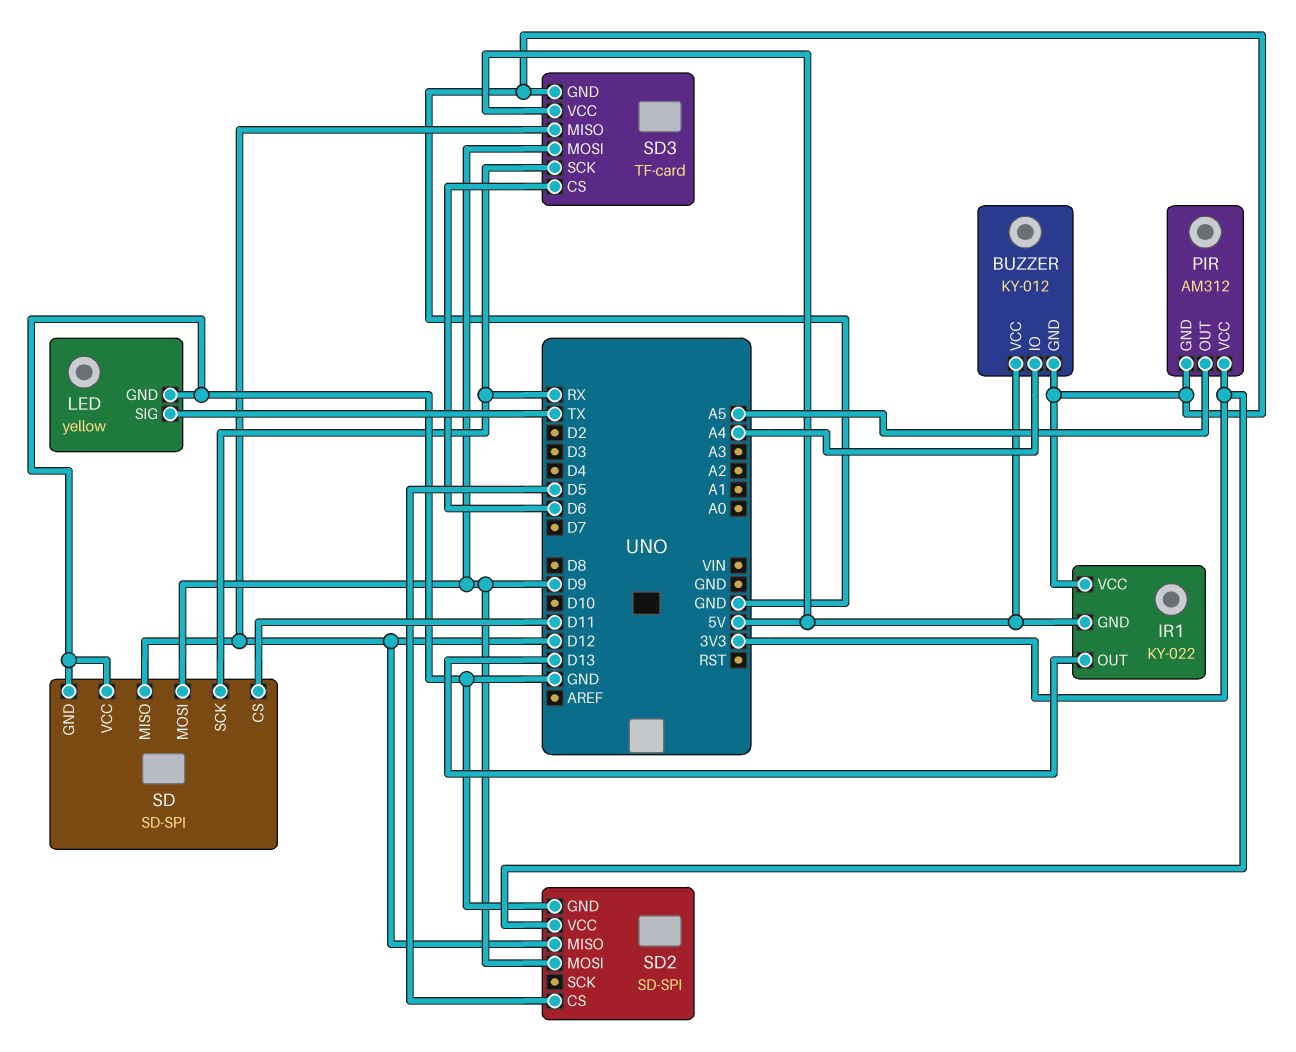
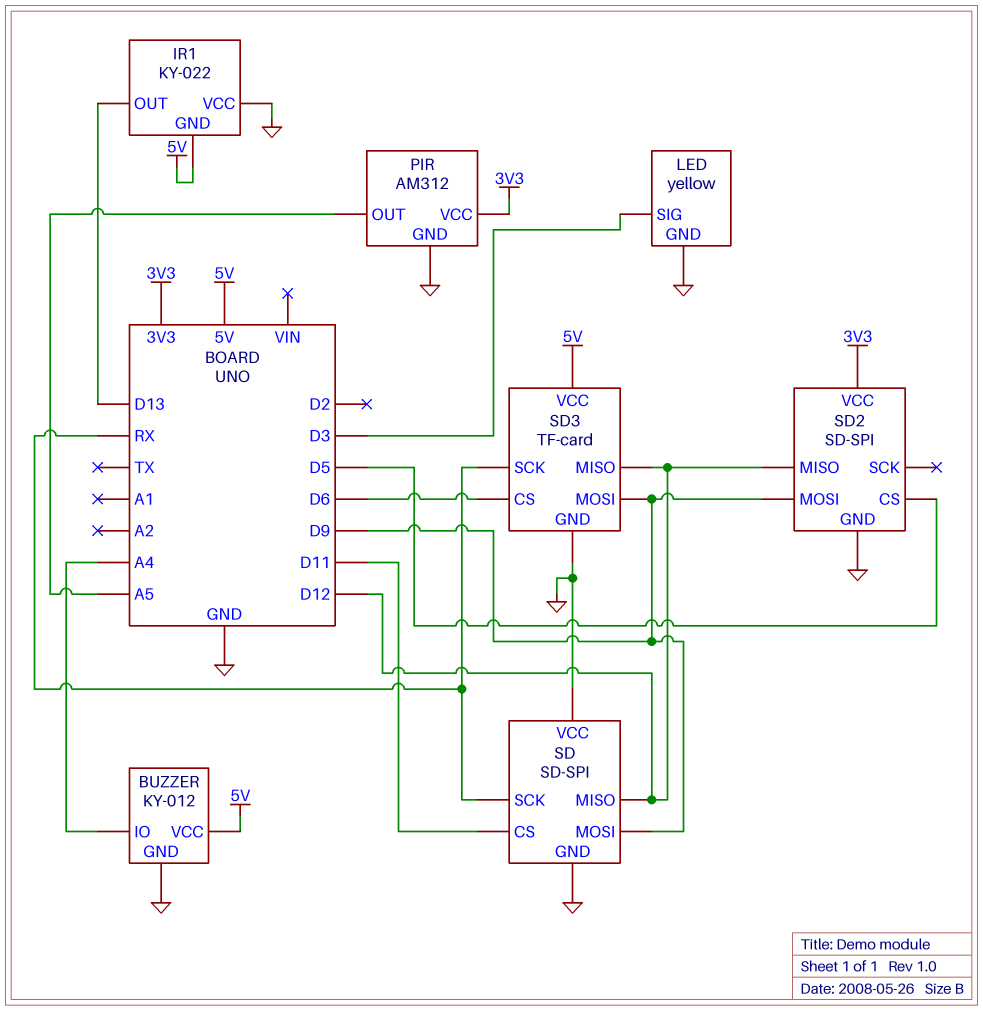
LED pin SIG: TX -> D3

